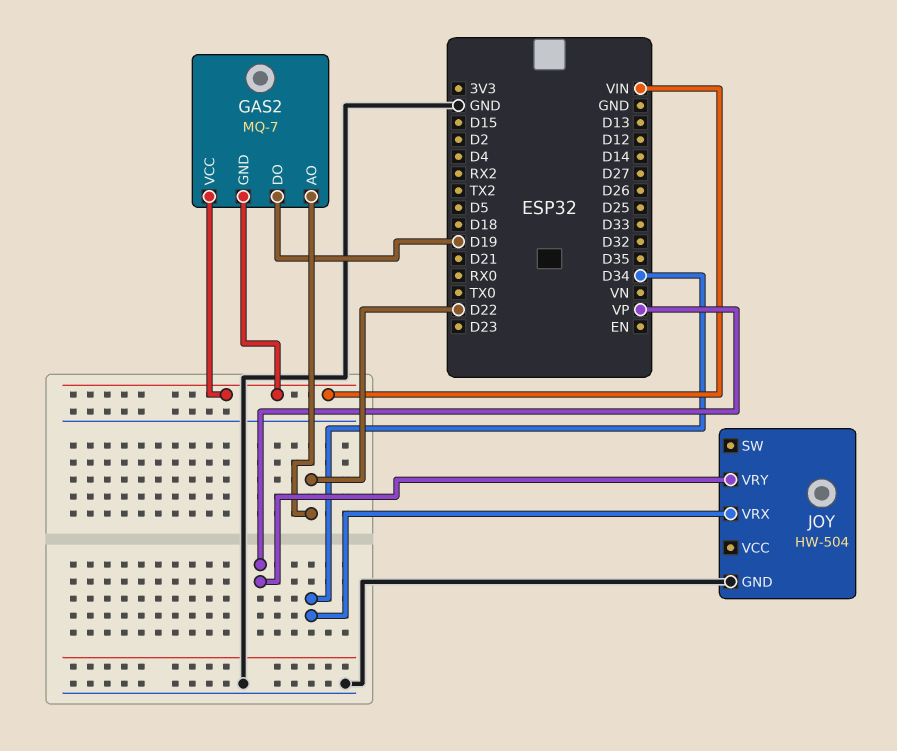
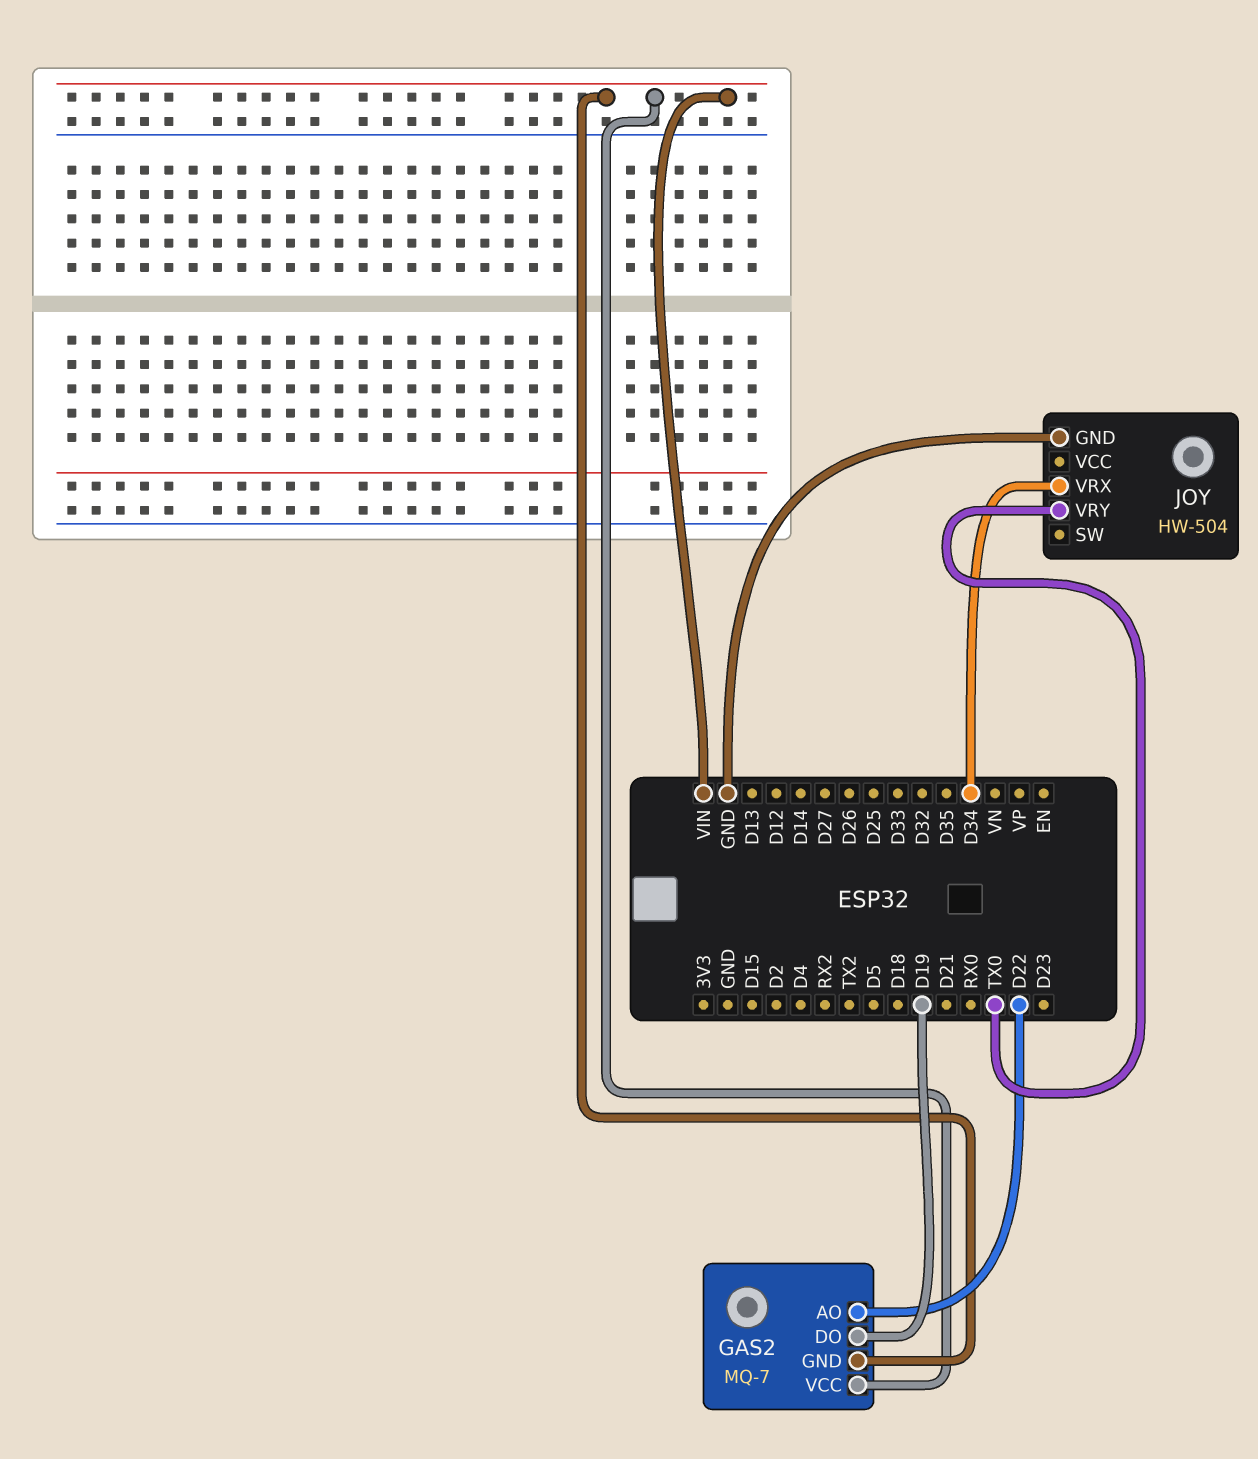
JOY pin VRY: VP -> TX0

